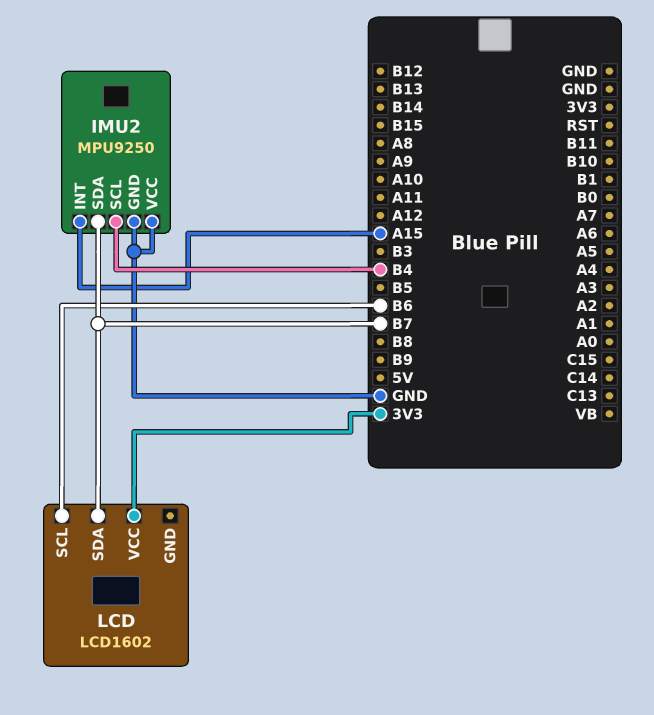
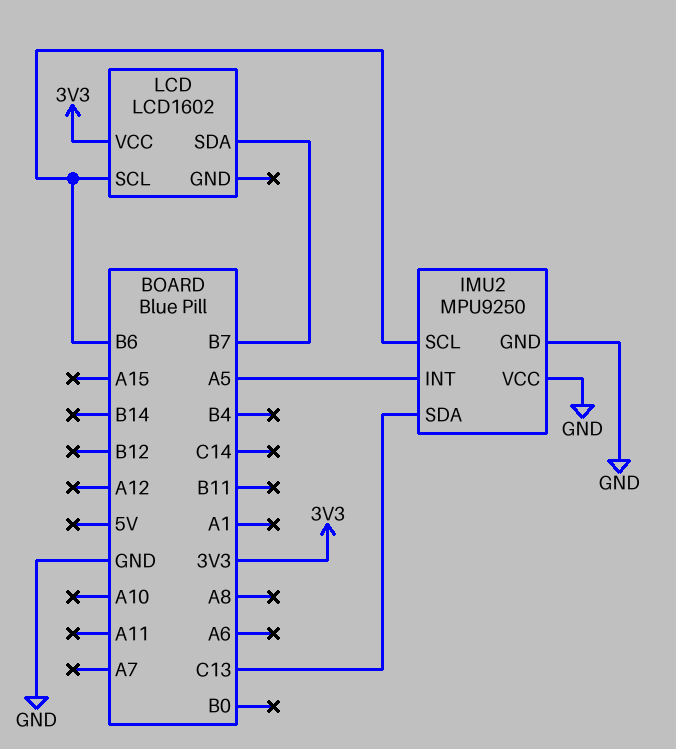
IMU2 pin INT: A15 -> A5
IMU2 pin SCL: B4 -> B6
IMU2 pin SDA: B7 -> C13

